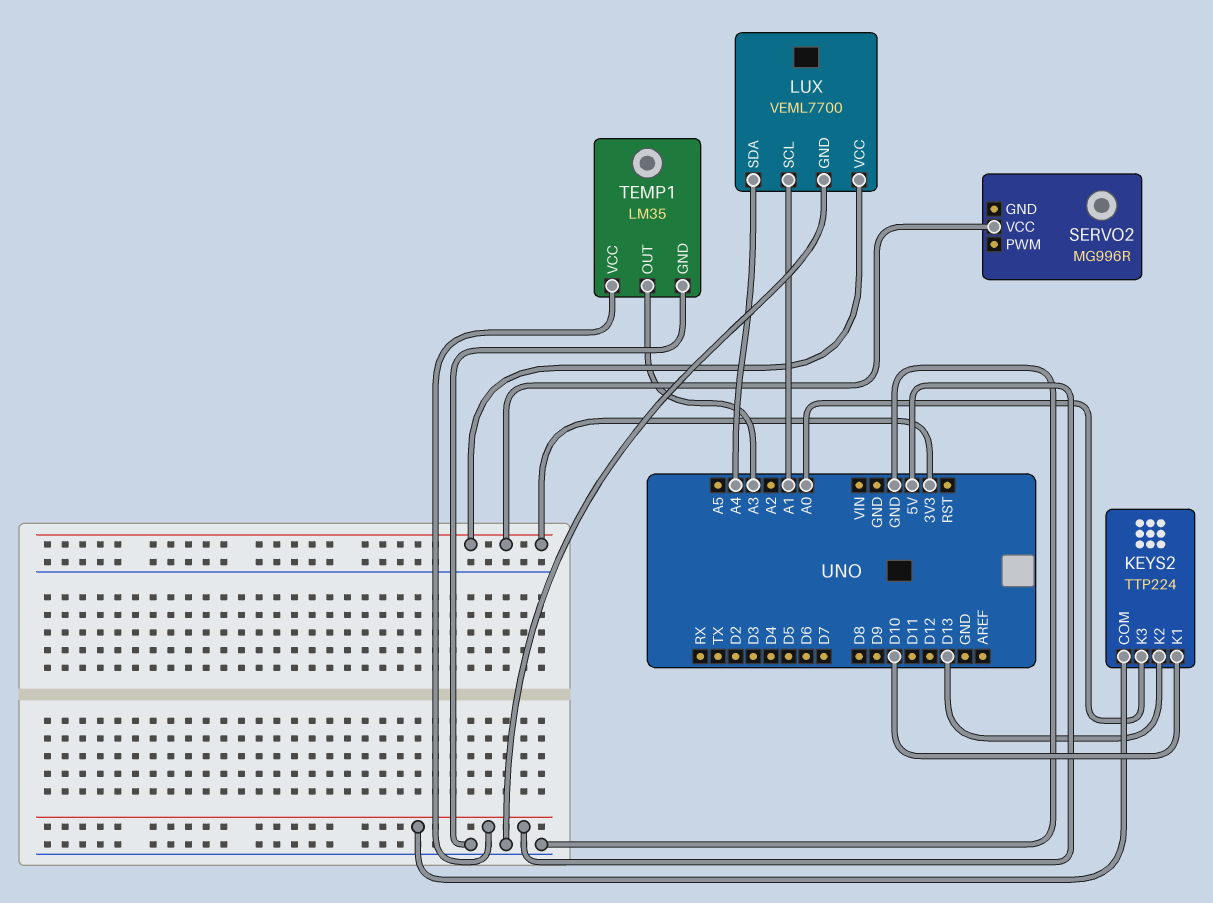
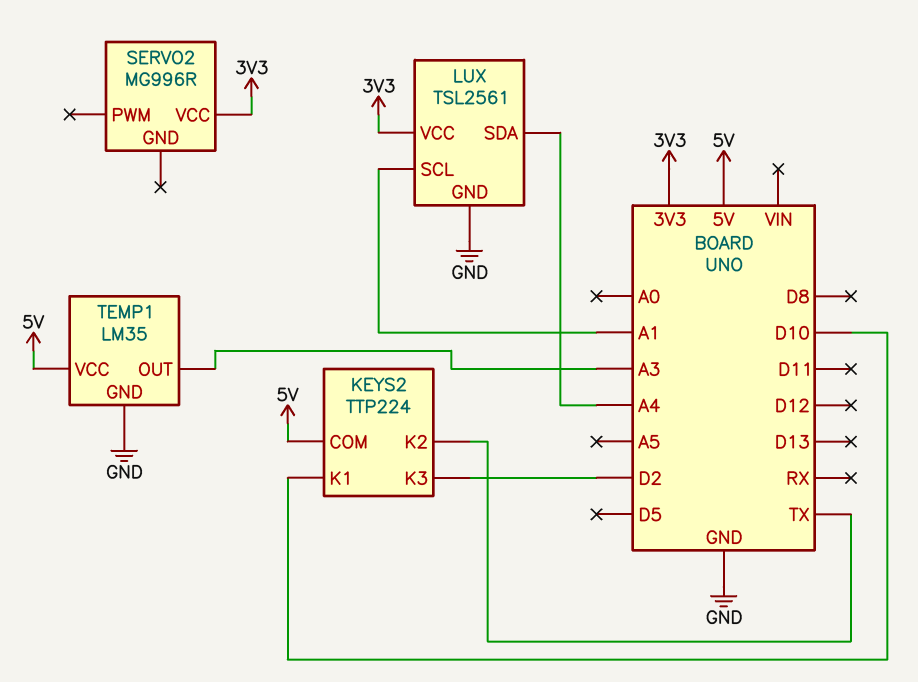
KEYS2 pin K2: D13 -> TX
KEYS2 pin K3: A0 -> D2
LUX: VEML7700 -> TSL2561

